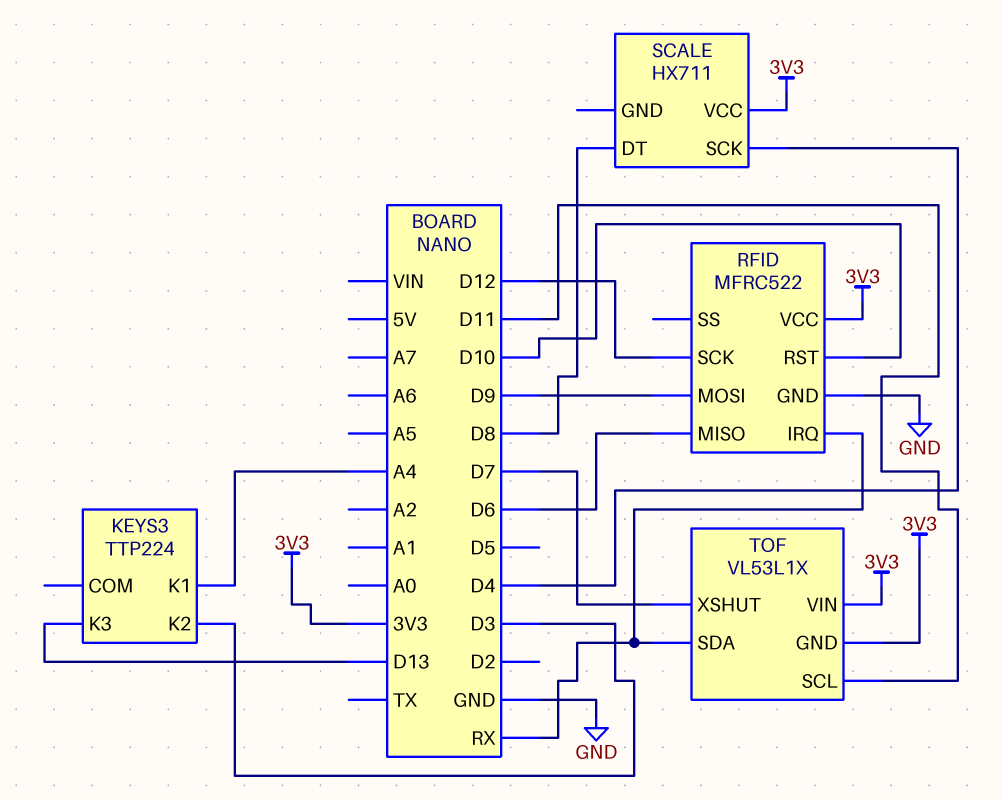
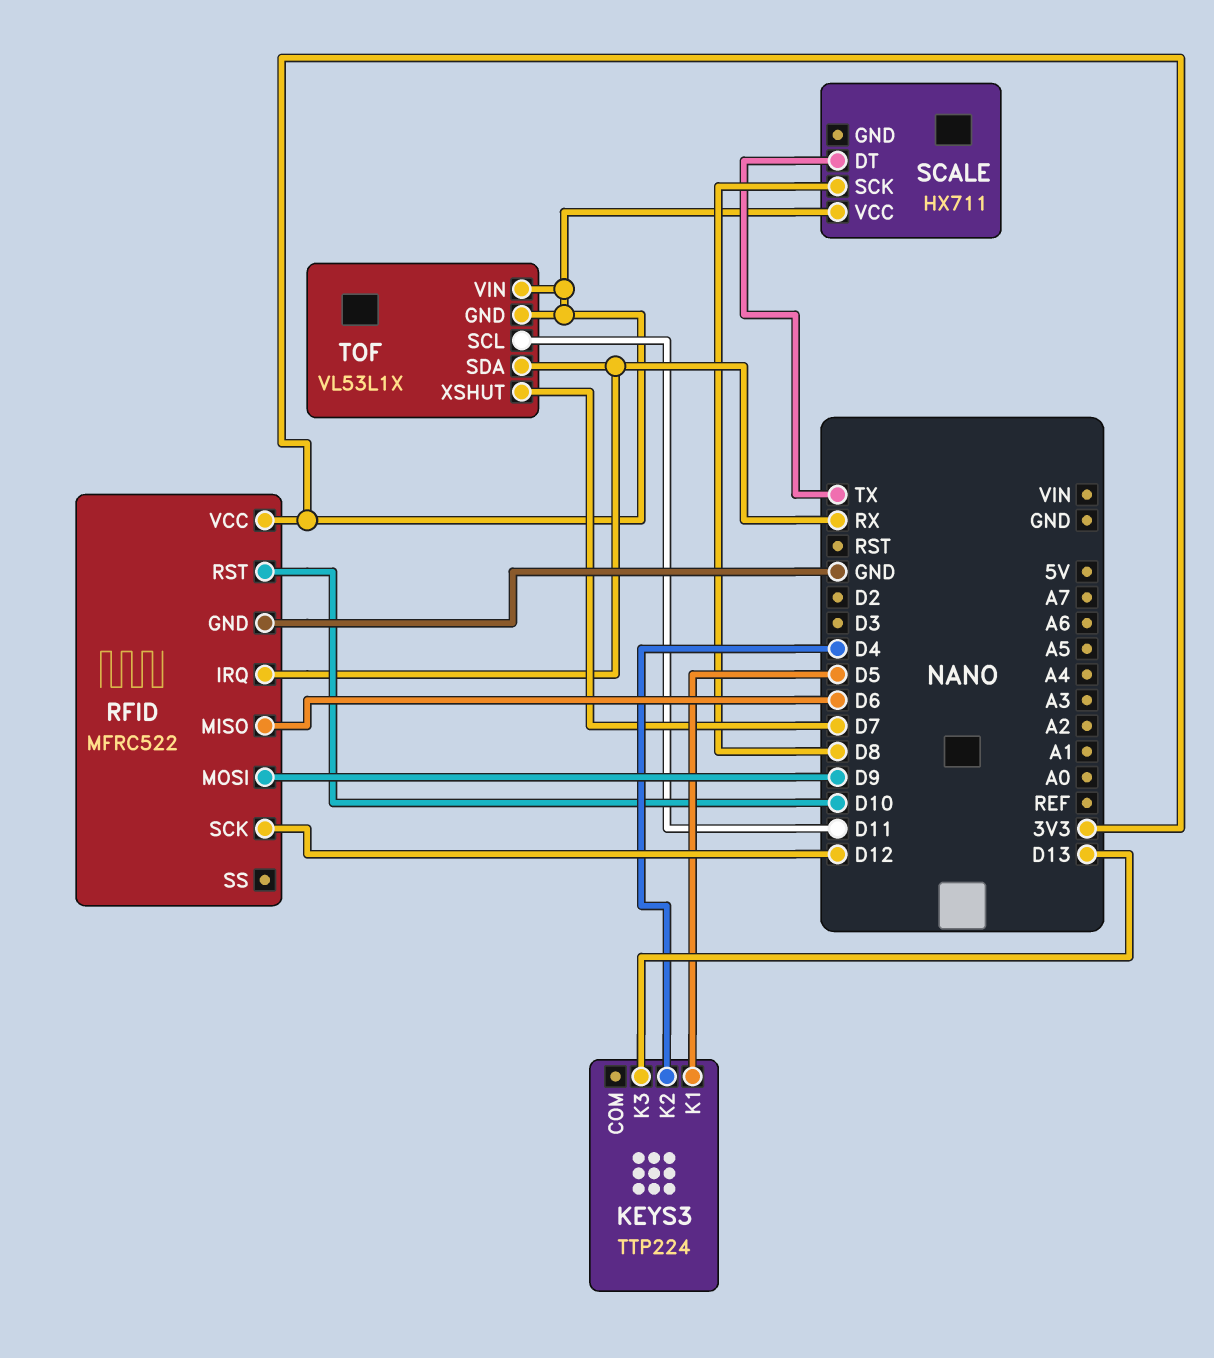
KEYS3 pin K1: A4 -> D5
KEYS3 pin K2: D3 -> D4
SCALE pin DT: D8 -> TX
SCALE pin SCK: D4 -> D8

